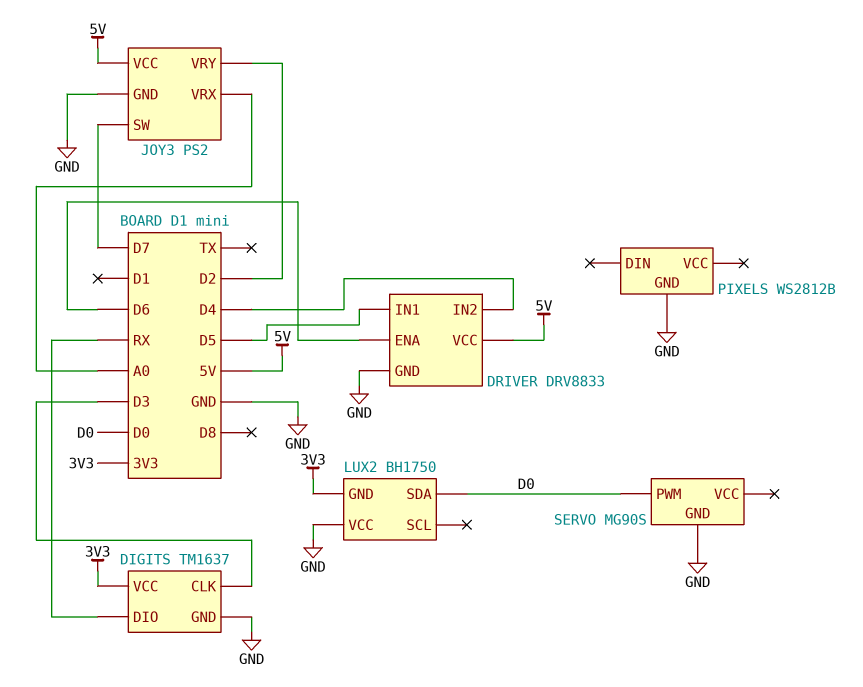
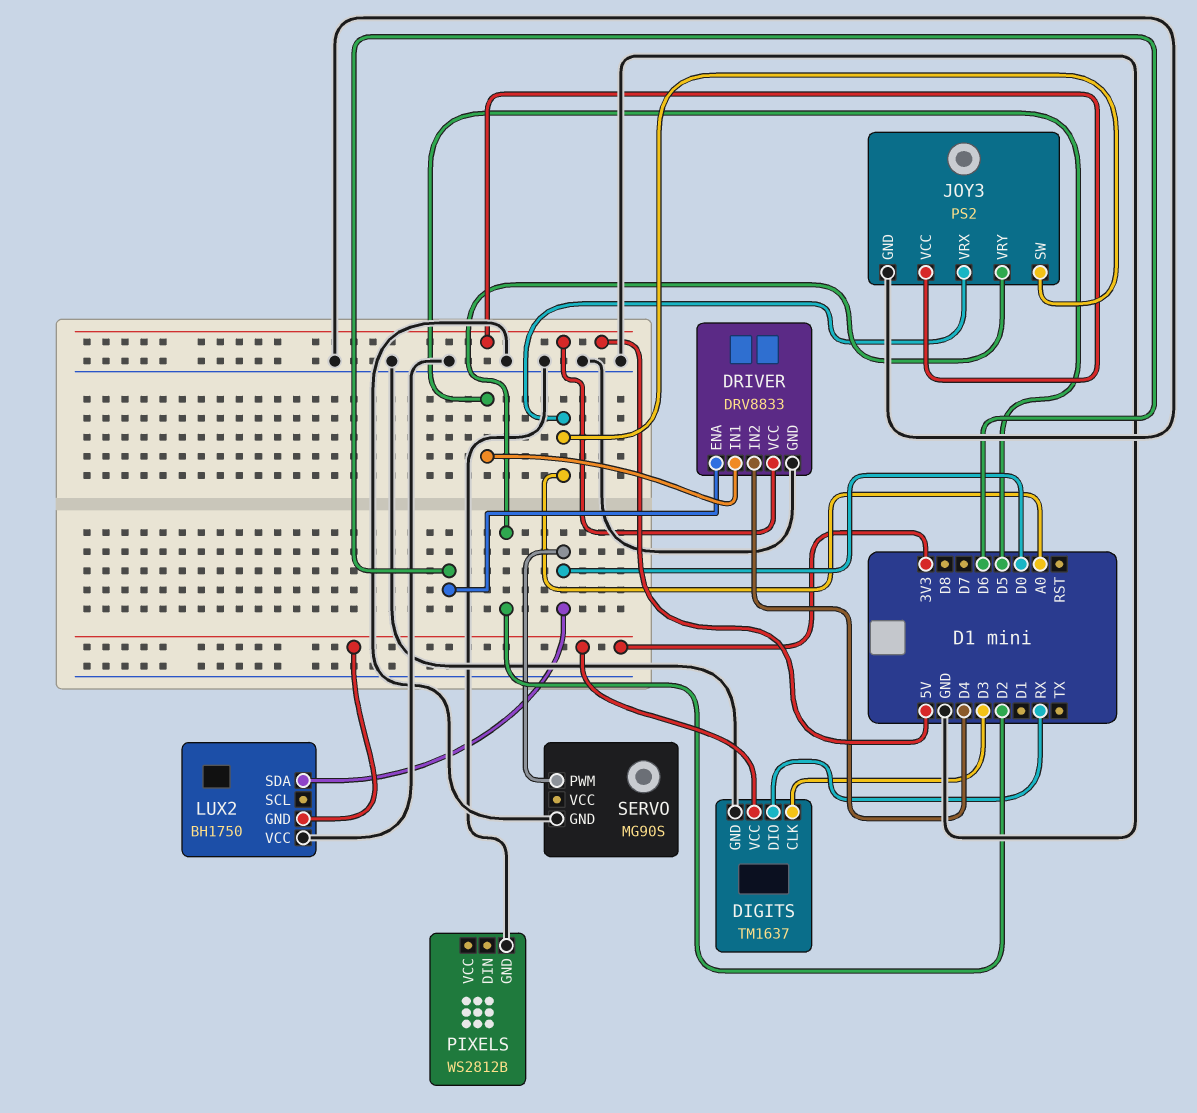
JOY3 pin SW: D7 -> A0

